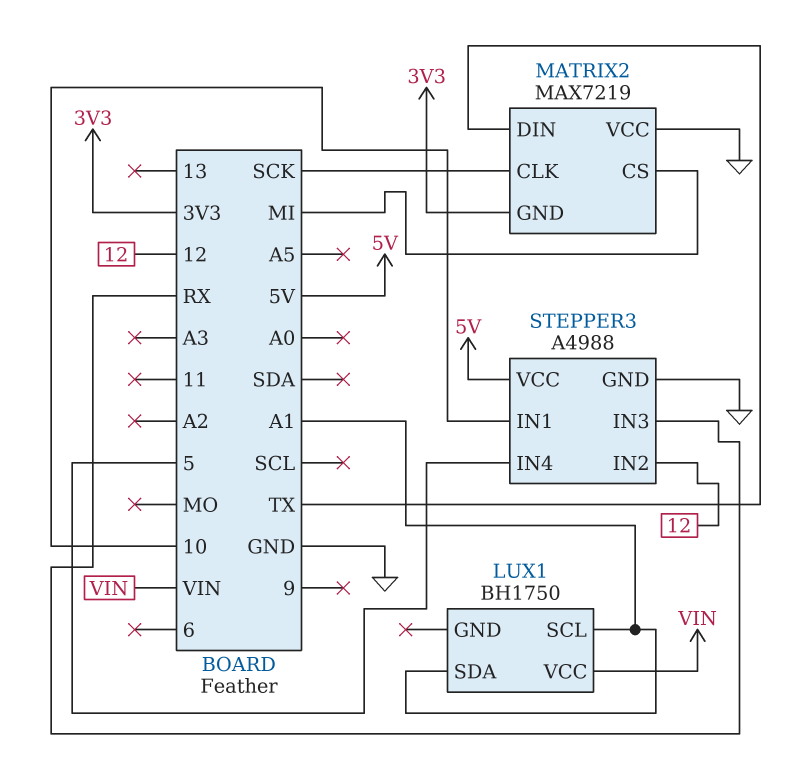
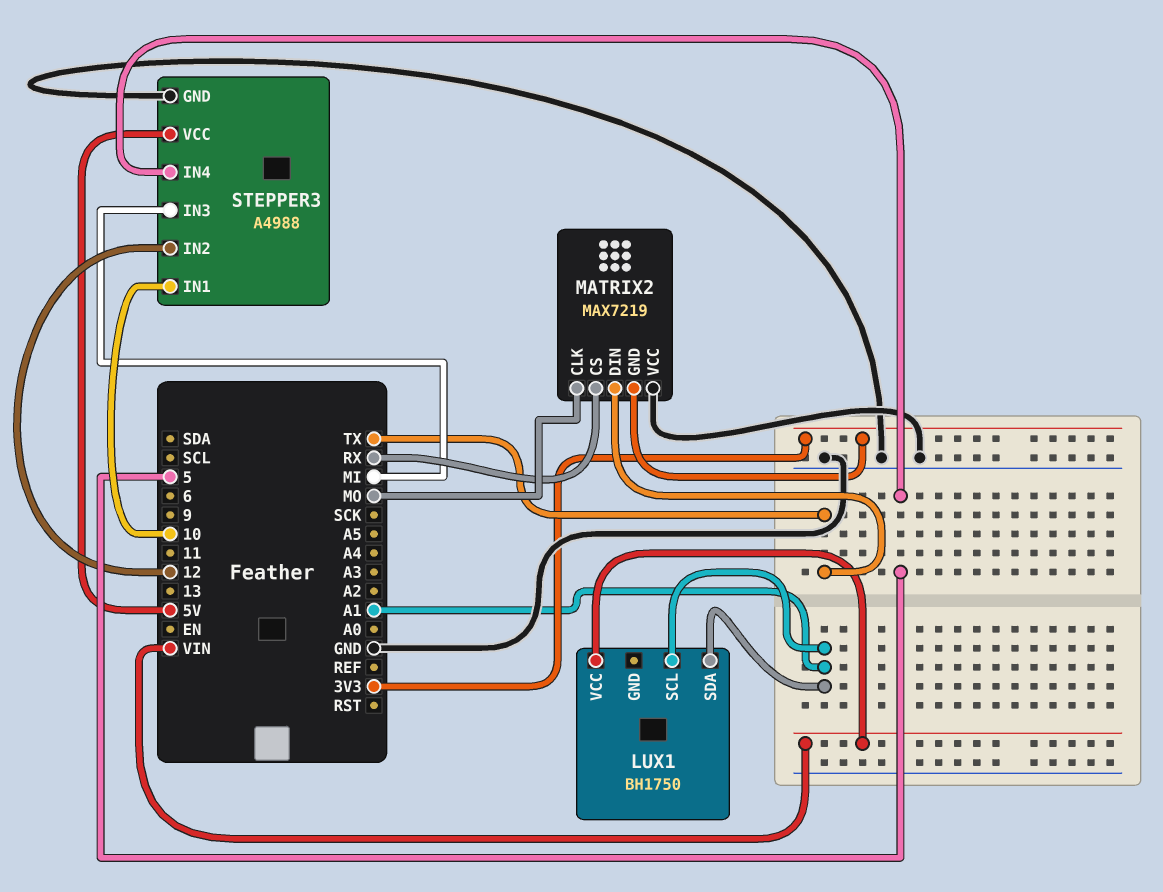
MATRIX2 pin CLK: SCK -> MO
MATRIX2 pin CS: MI -> RX
STEPPER3 pin IN3: RX -> MI

